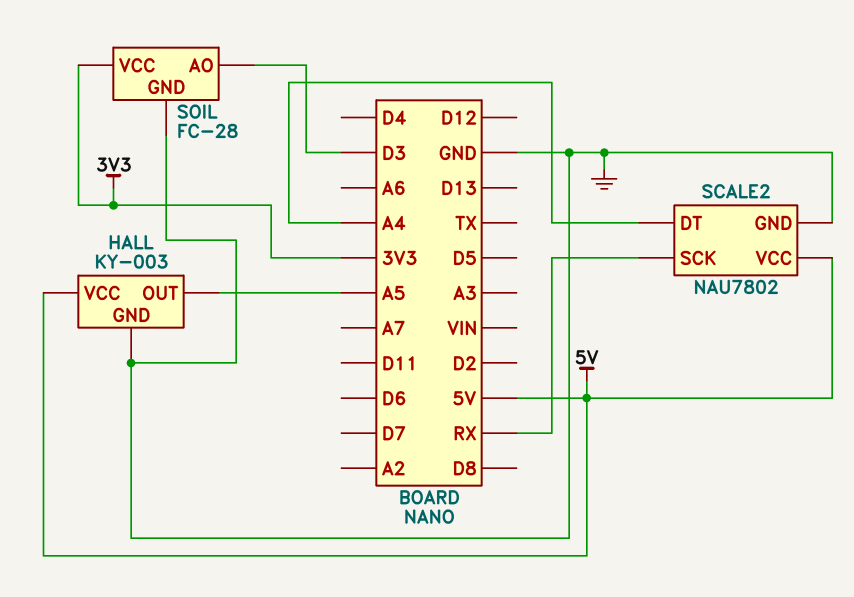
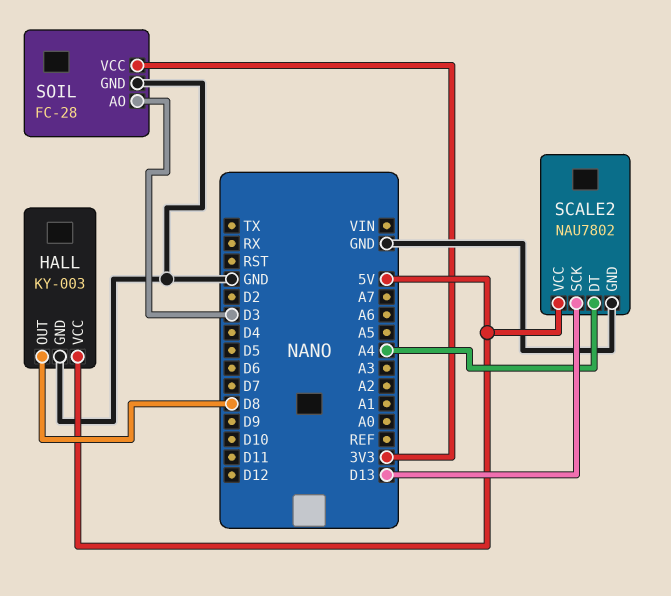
HALL pin OUT: A5 -> D8
SCALE2 pin SCK: RX -> D13

